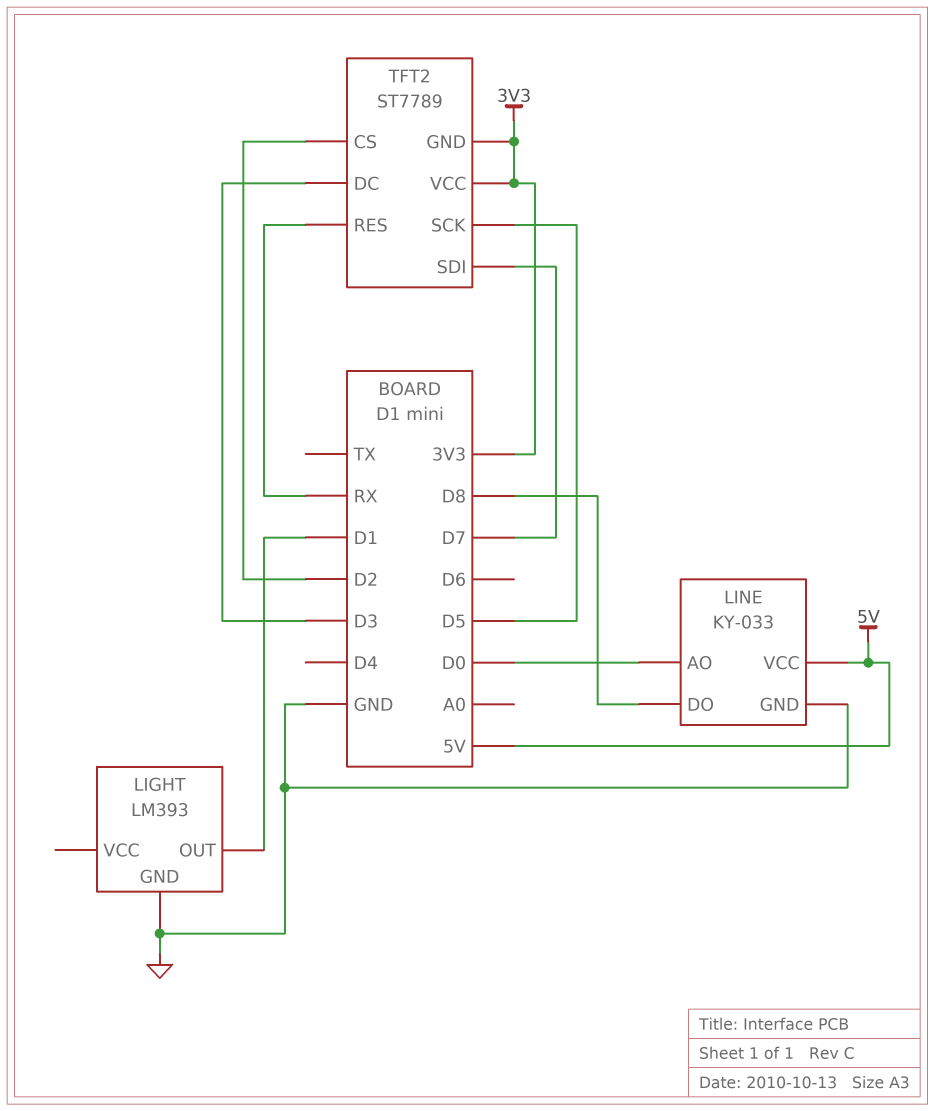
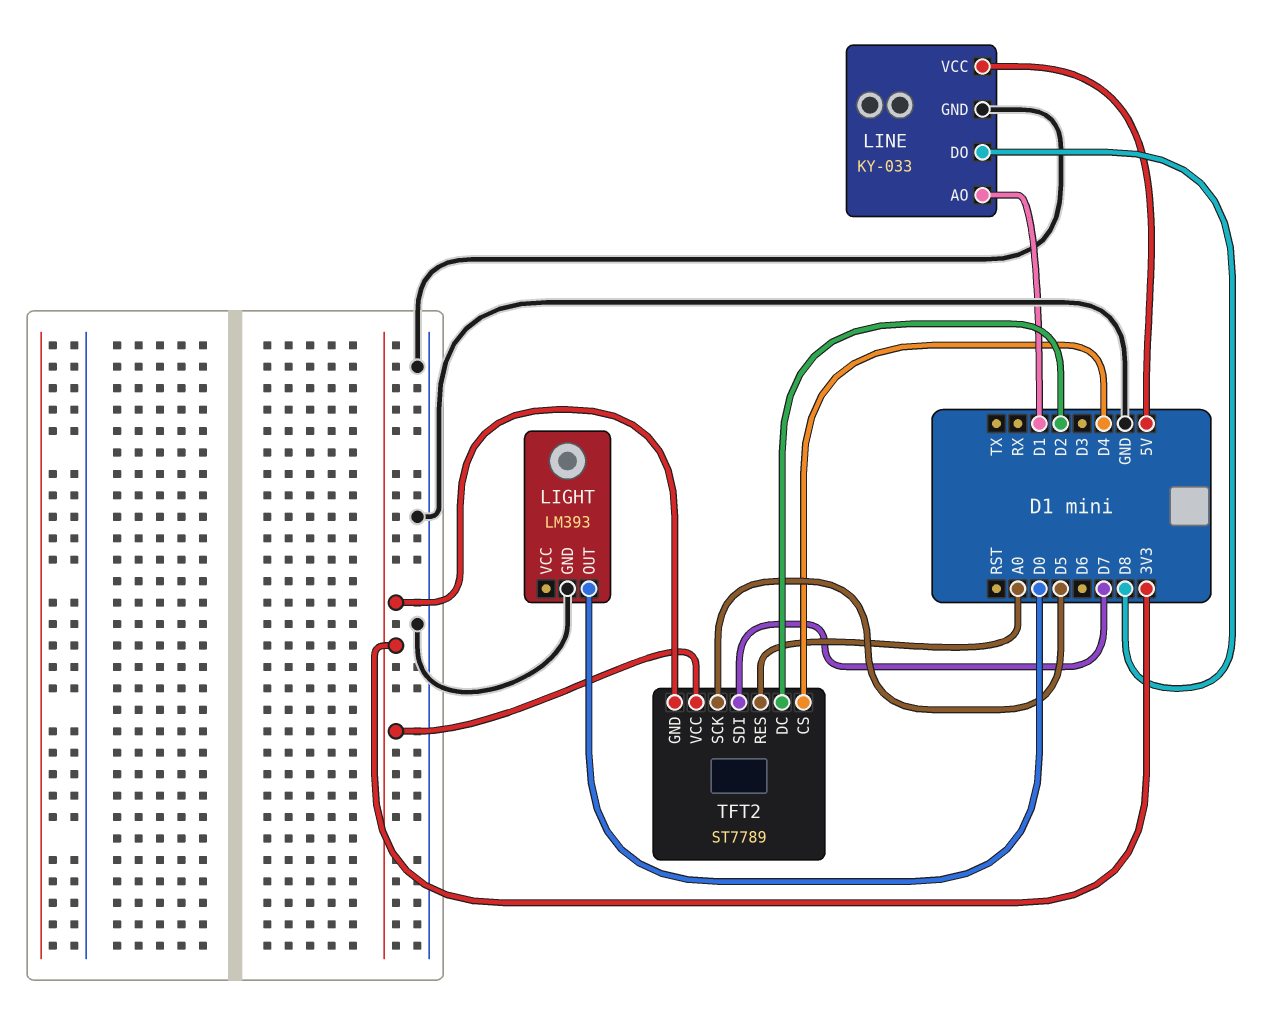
LIGHT pin OUT: D1 -> D0
LINE pin AO: D0 -> D1
TFT2 pin CS: D2 -> D4
TFT2 pin DC: D3 -> D2
TFT2 pin RES: RX -> A0

